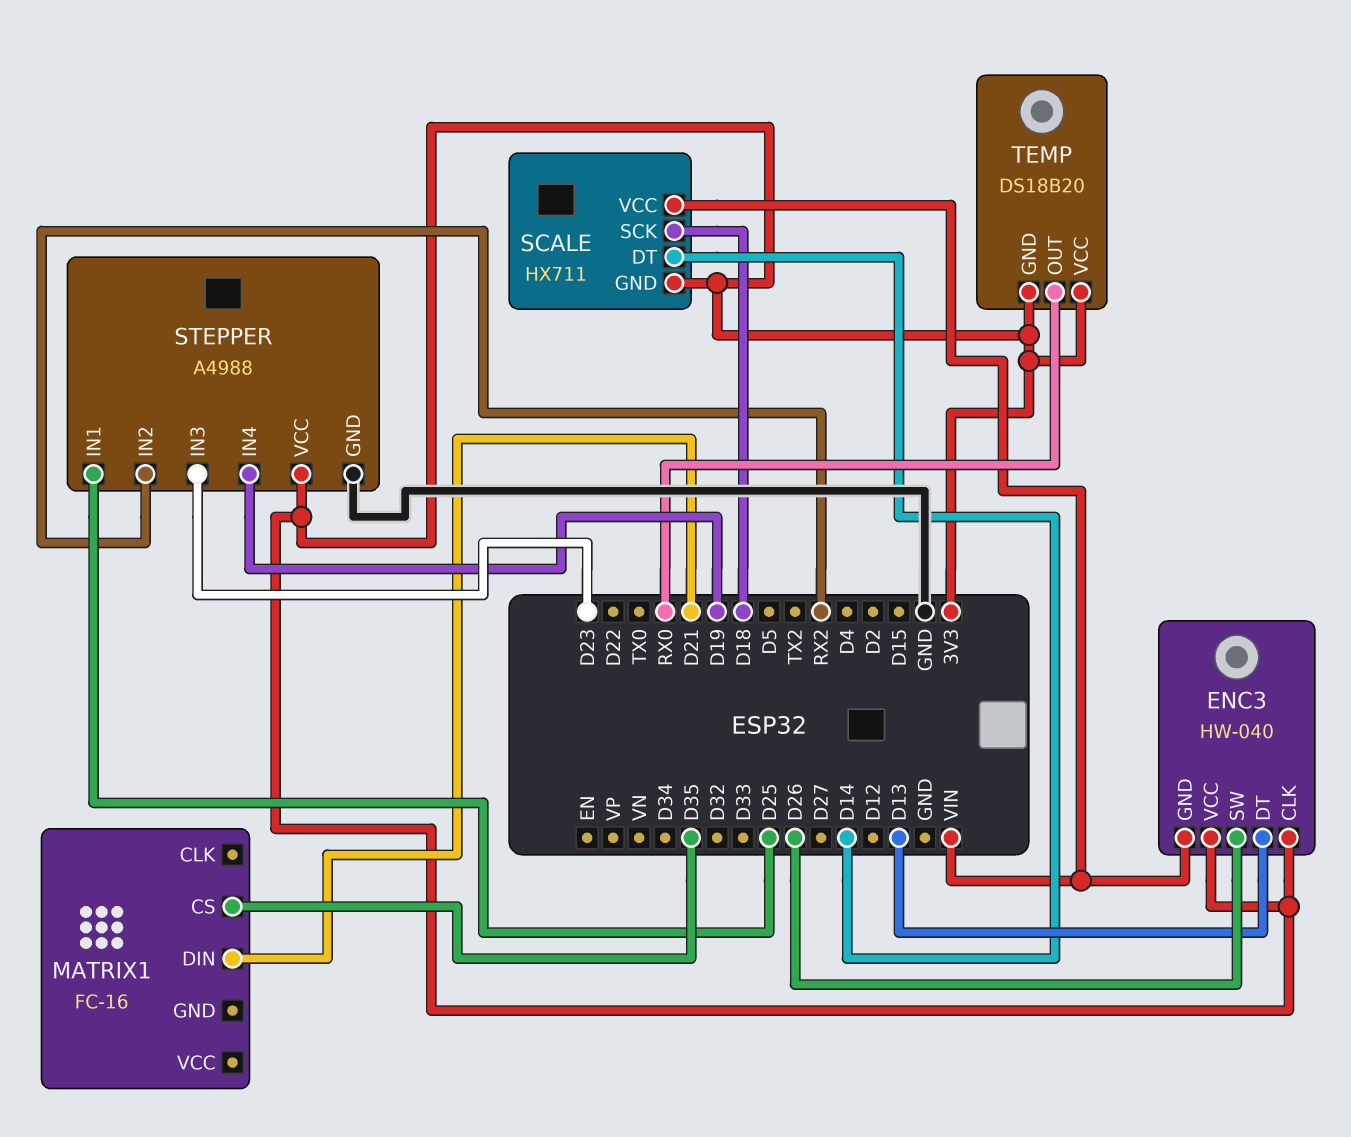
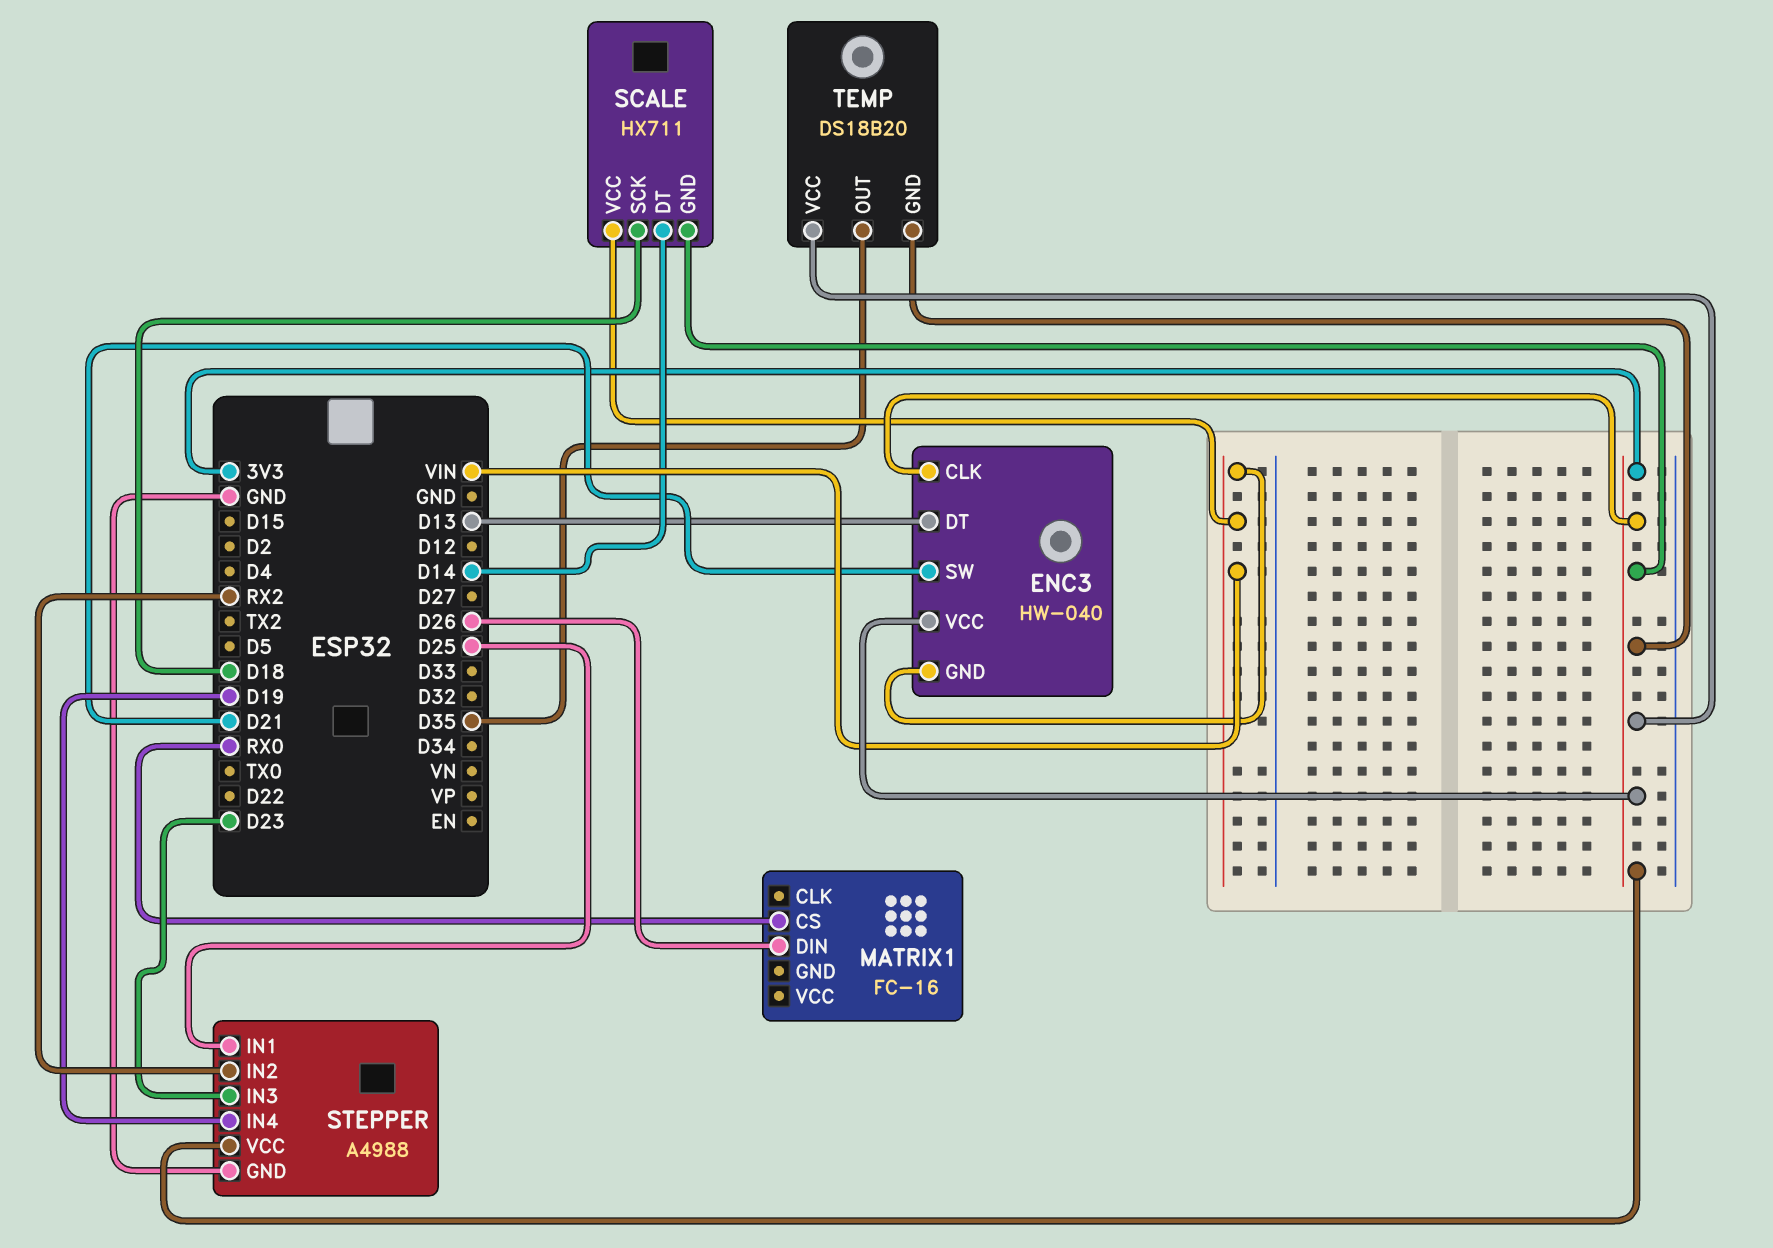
ENC3 pin SW: D26 -> D21
MATRIX1 pin CS: D35 -> RX0
MATRIX1 pin DIN: D21 -> D26
TEMP pin OUT: RX0 -> D35

